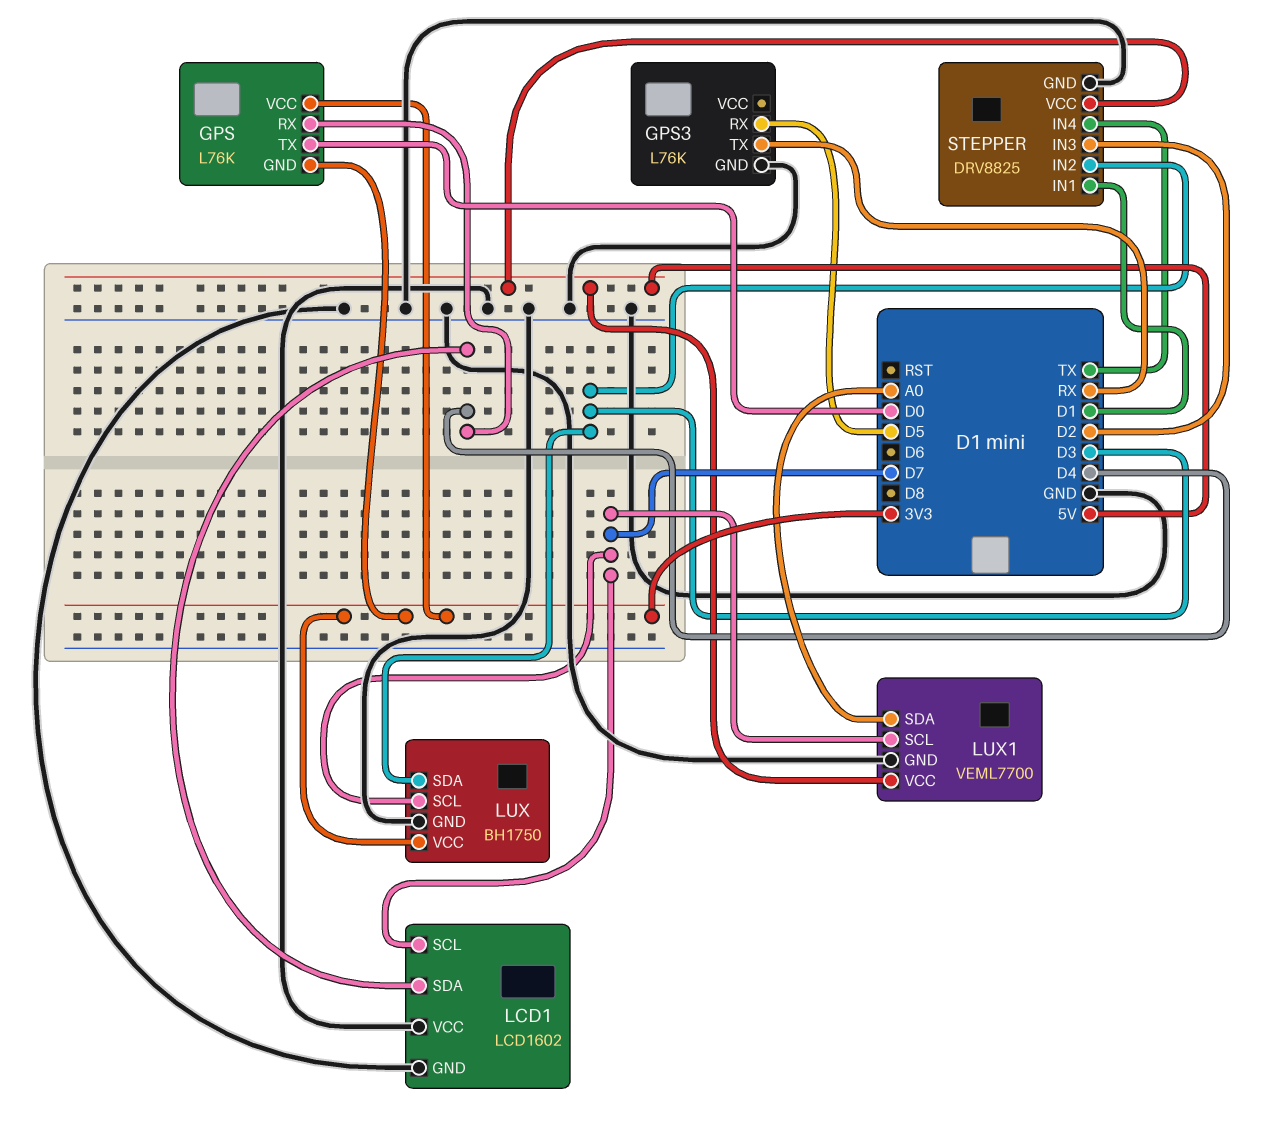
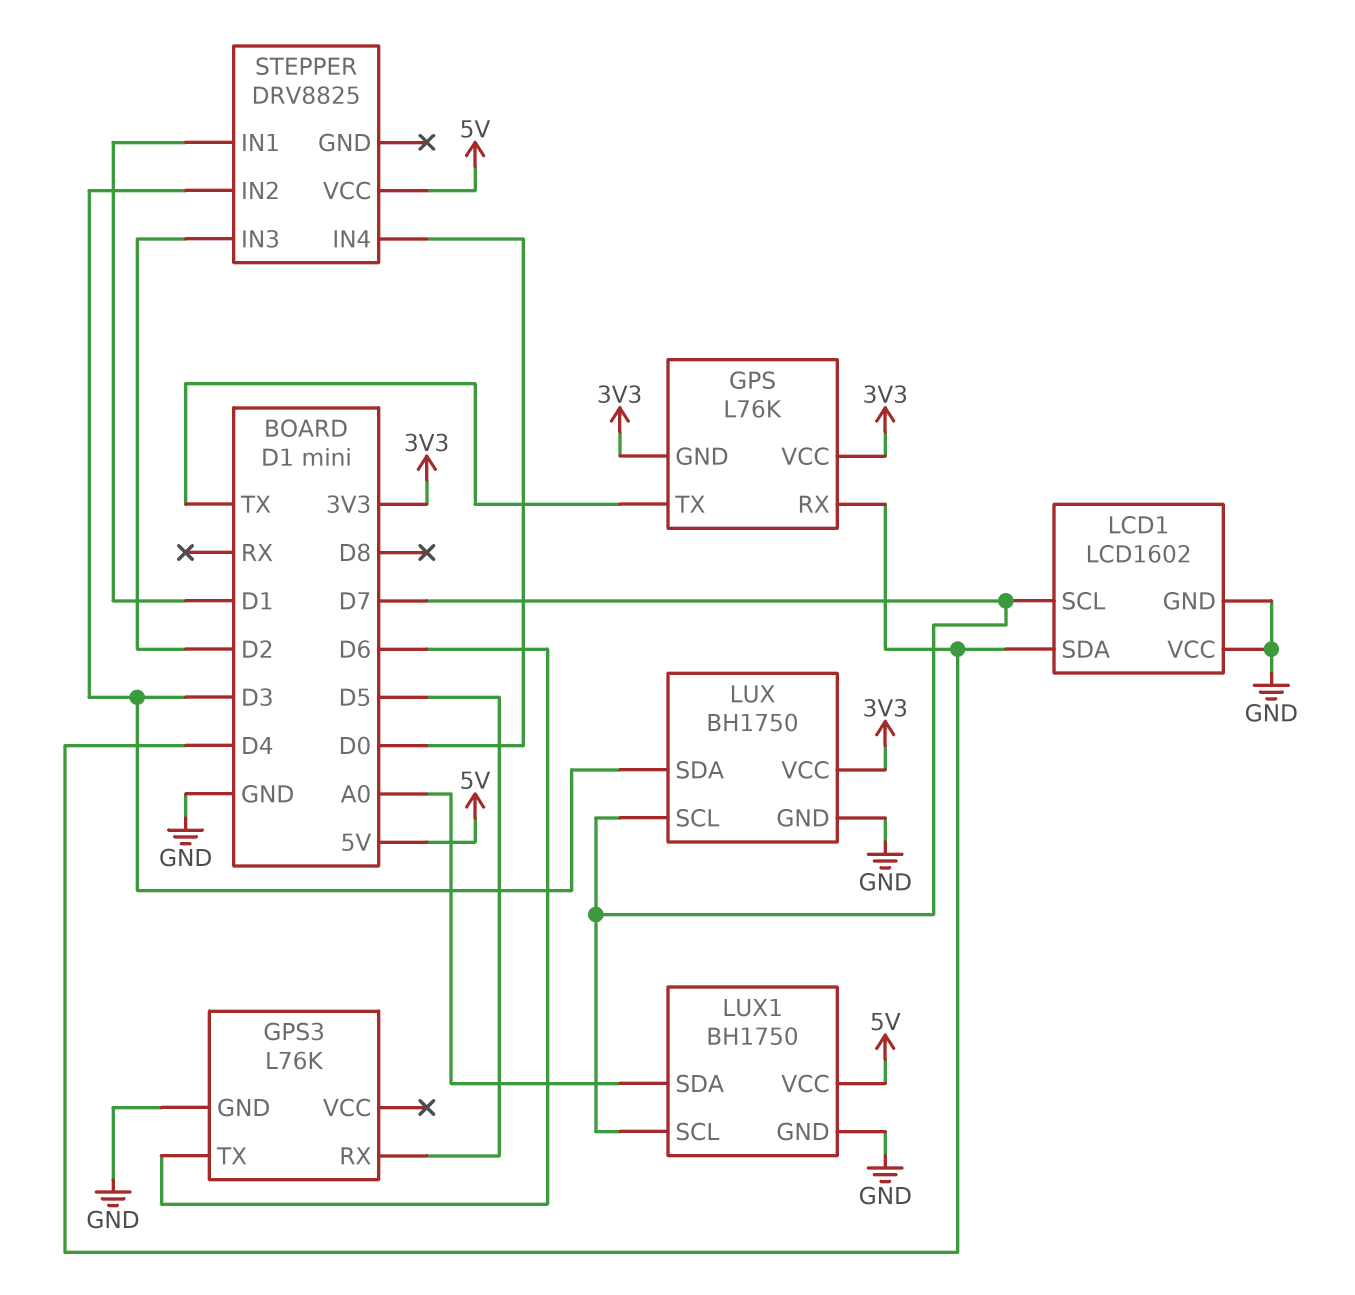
GPS pin TX: D0 -> TX
GPS3 pin TX: RX -> D6
LUX1: VEML7700 -> BH1750
STEPPER pin GND: GND -> none
STEPPER pin IN4: TX -> D0

